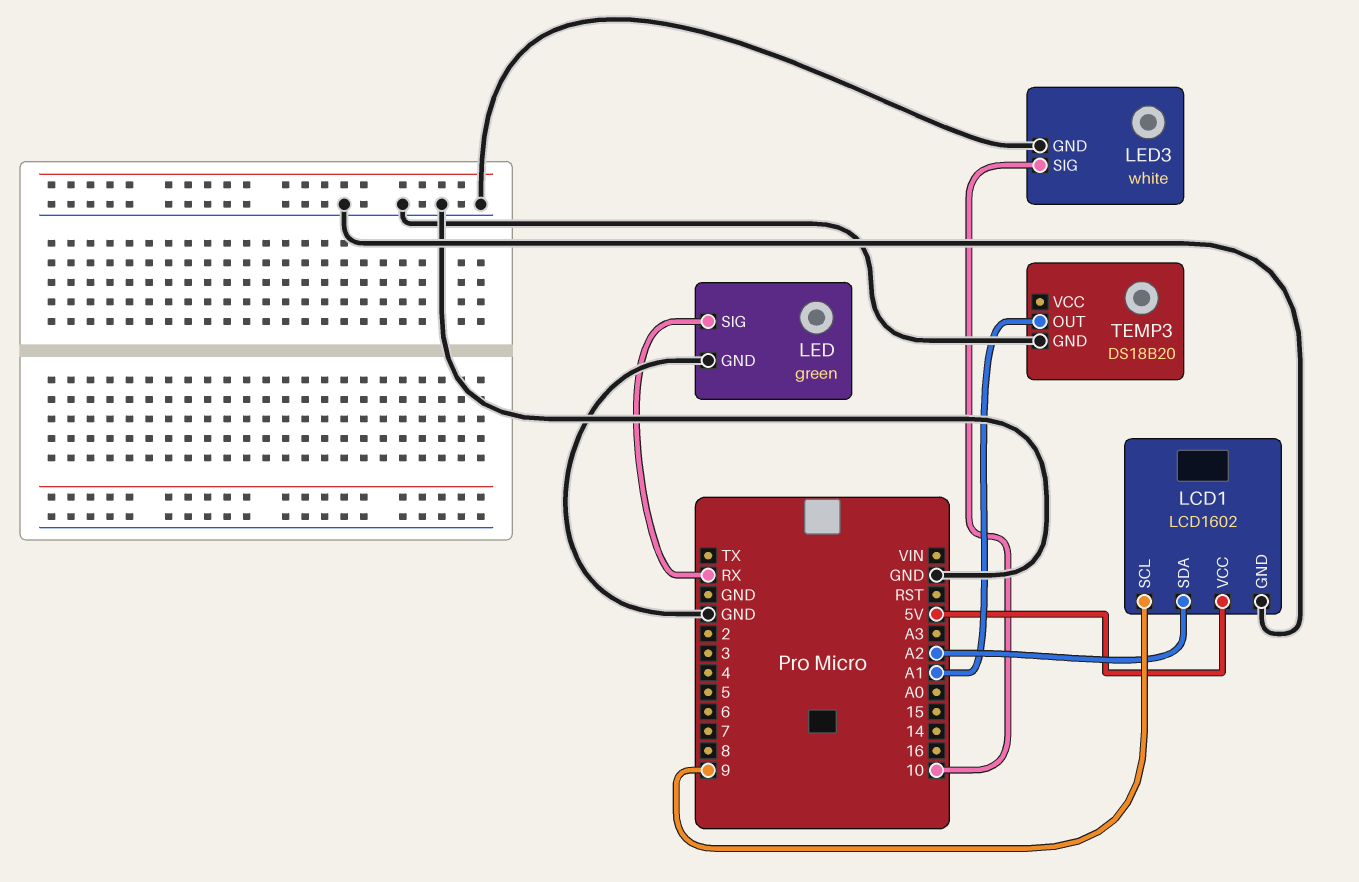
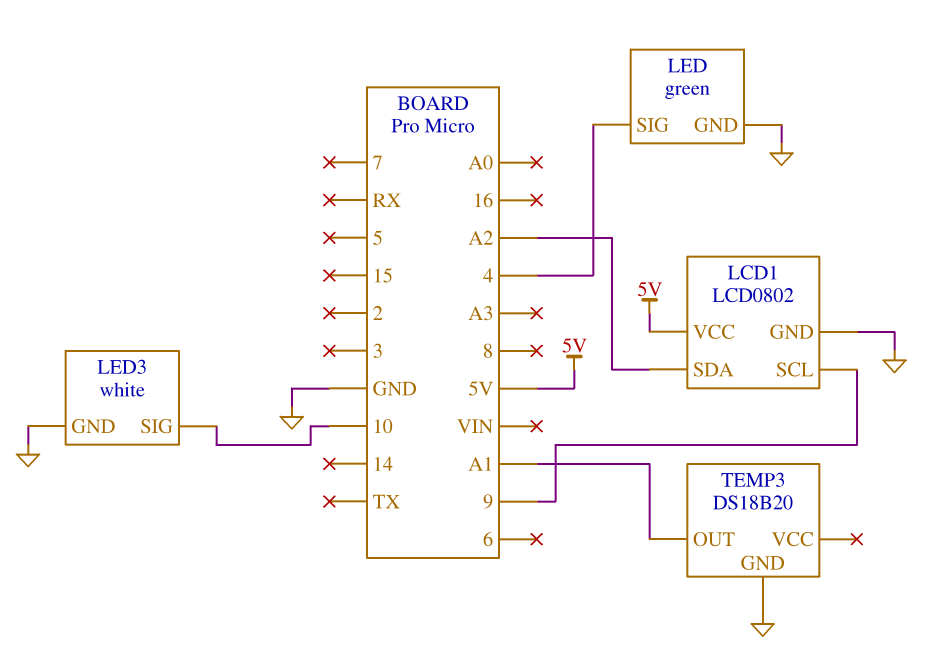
LCD1: LCD1602 -> LCD0802
LED pin SIG: RX -> 4

